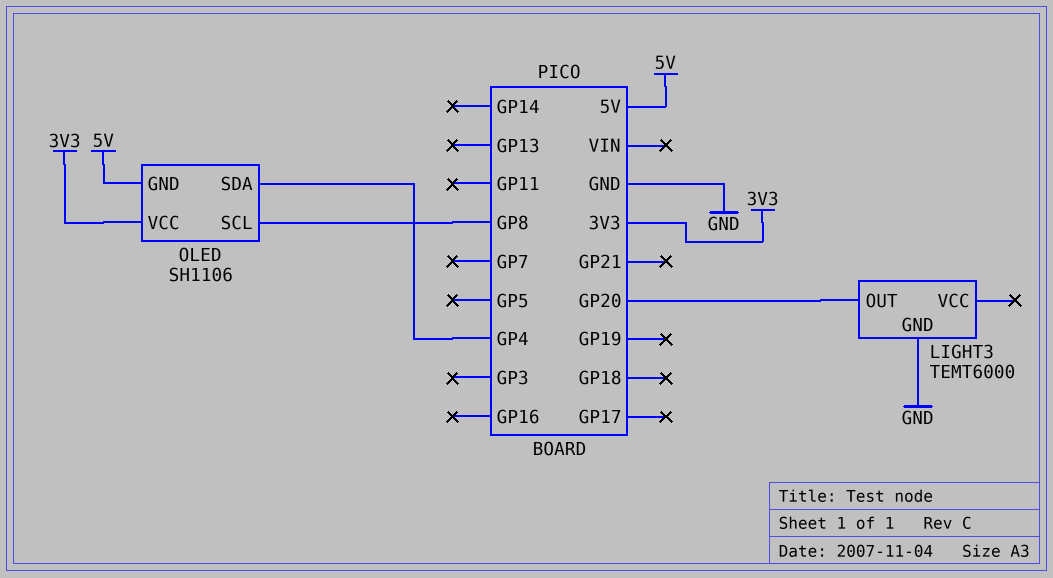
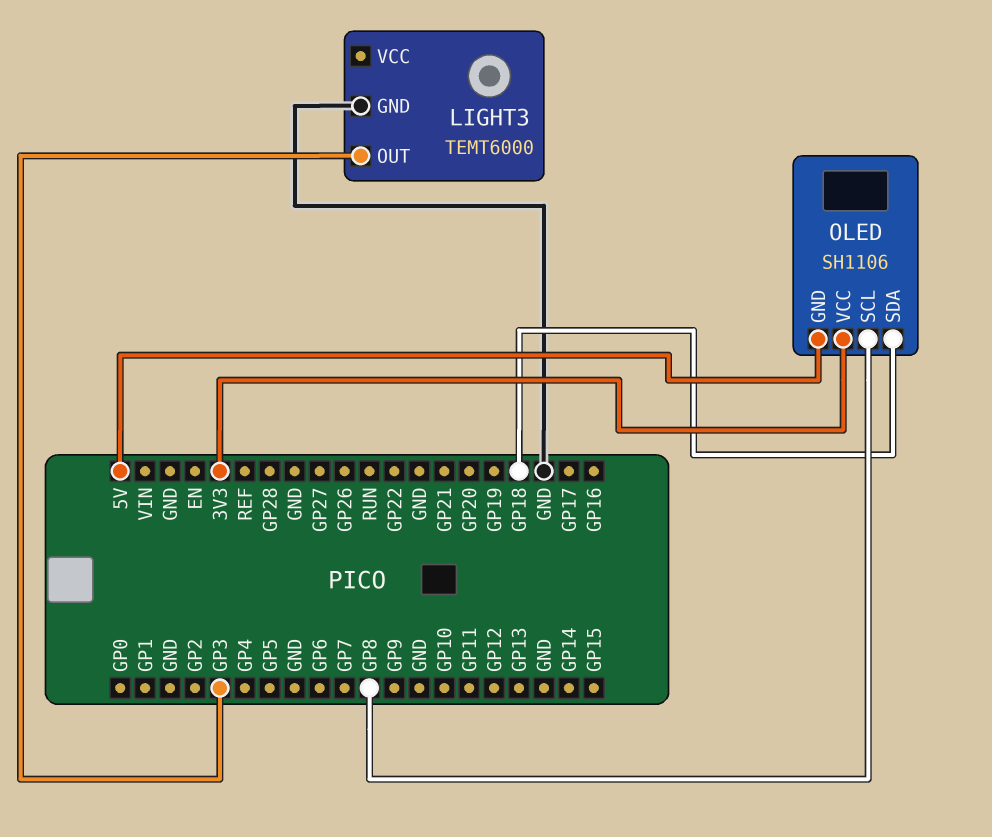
LIGHT3 pin OUT: GP20 -> GP3
OLED pin SDA: GP4 -> GP18

